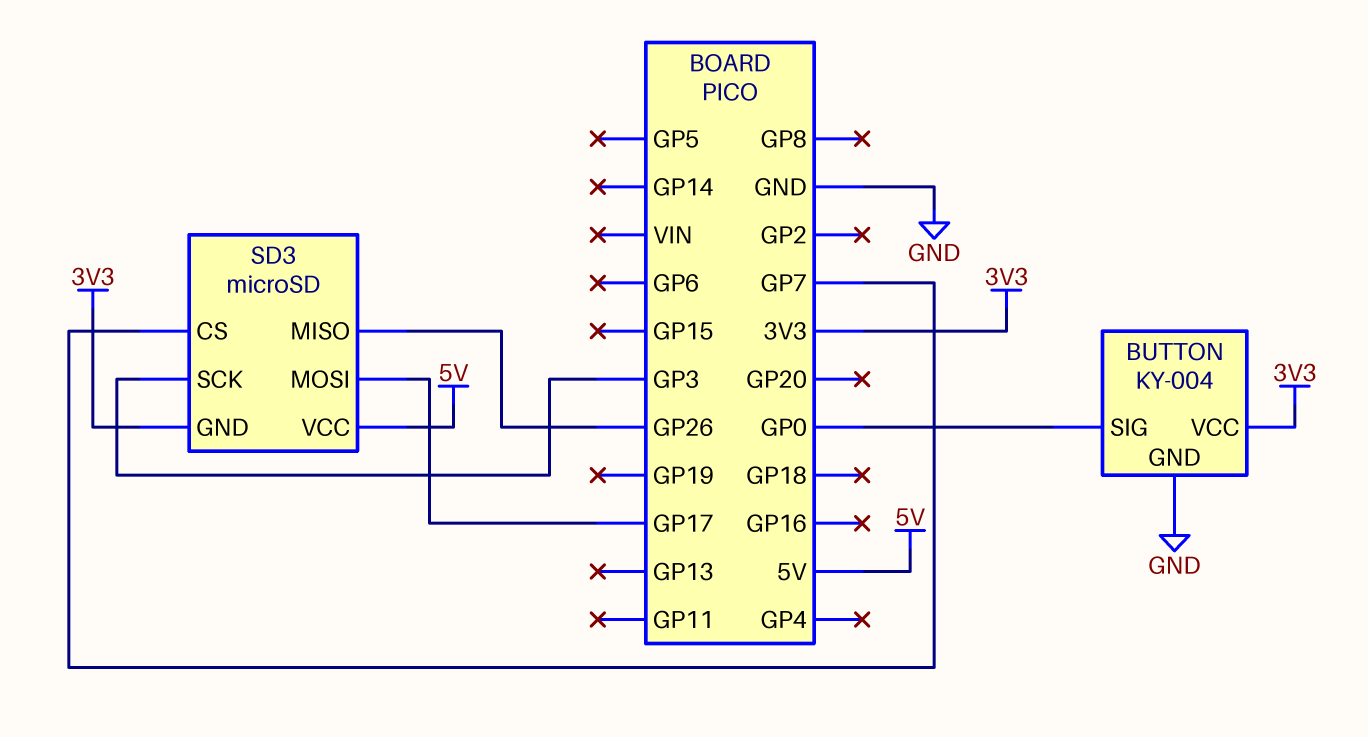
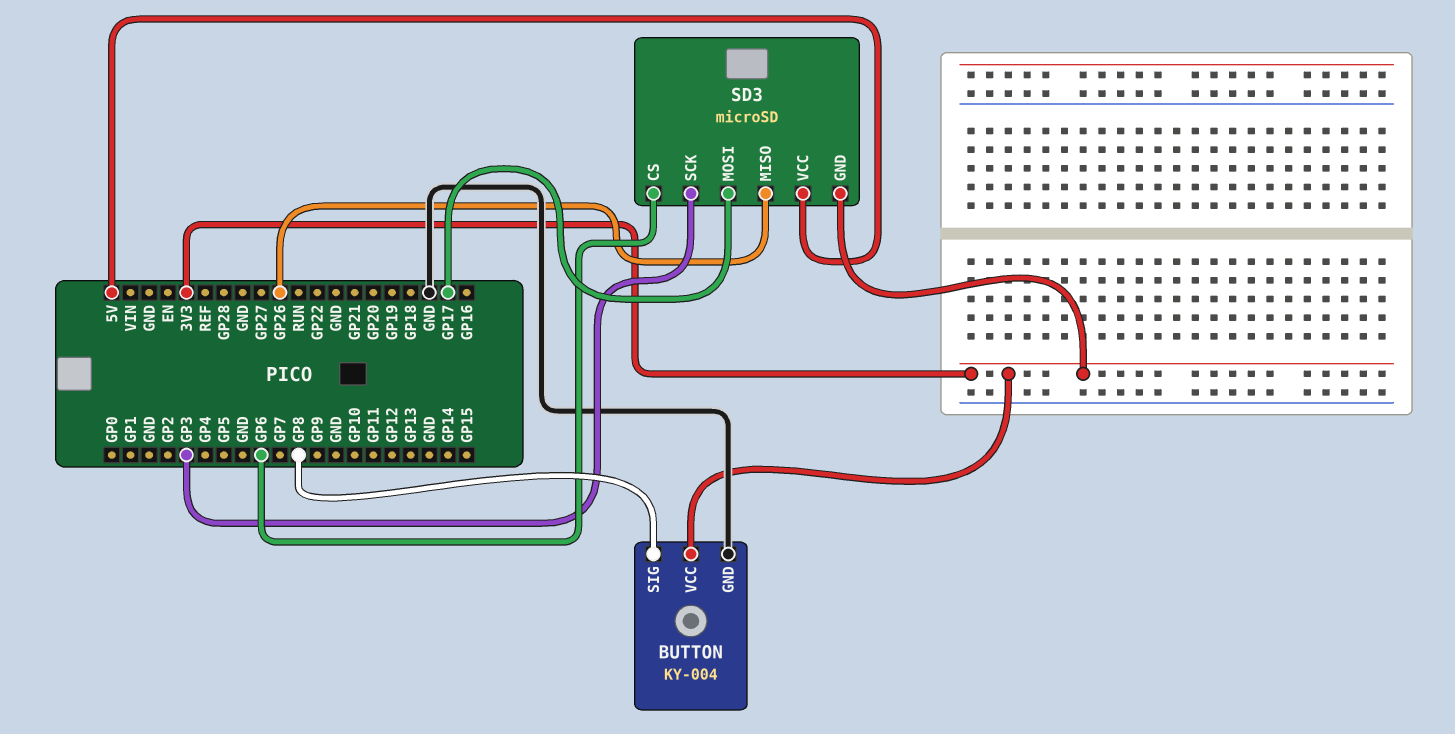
BUTTON pin SIG: GP0 -> GP8
SD3 pin CS: GP7 -> GP6

